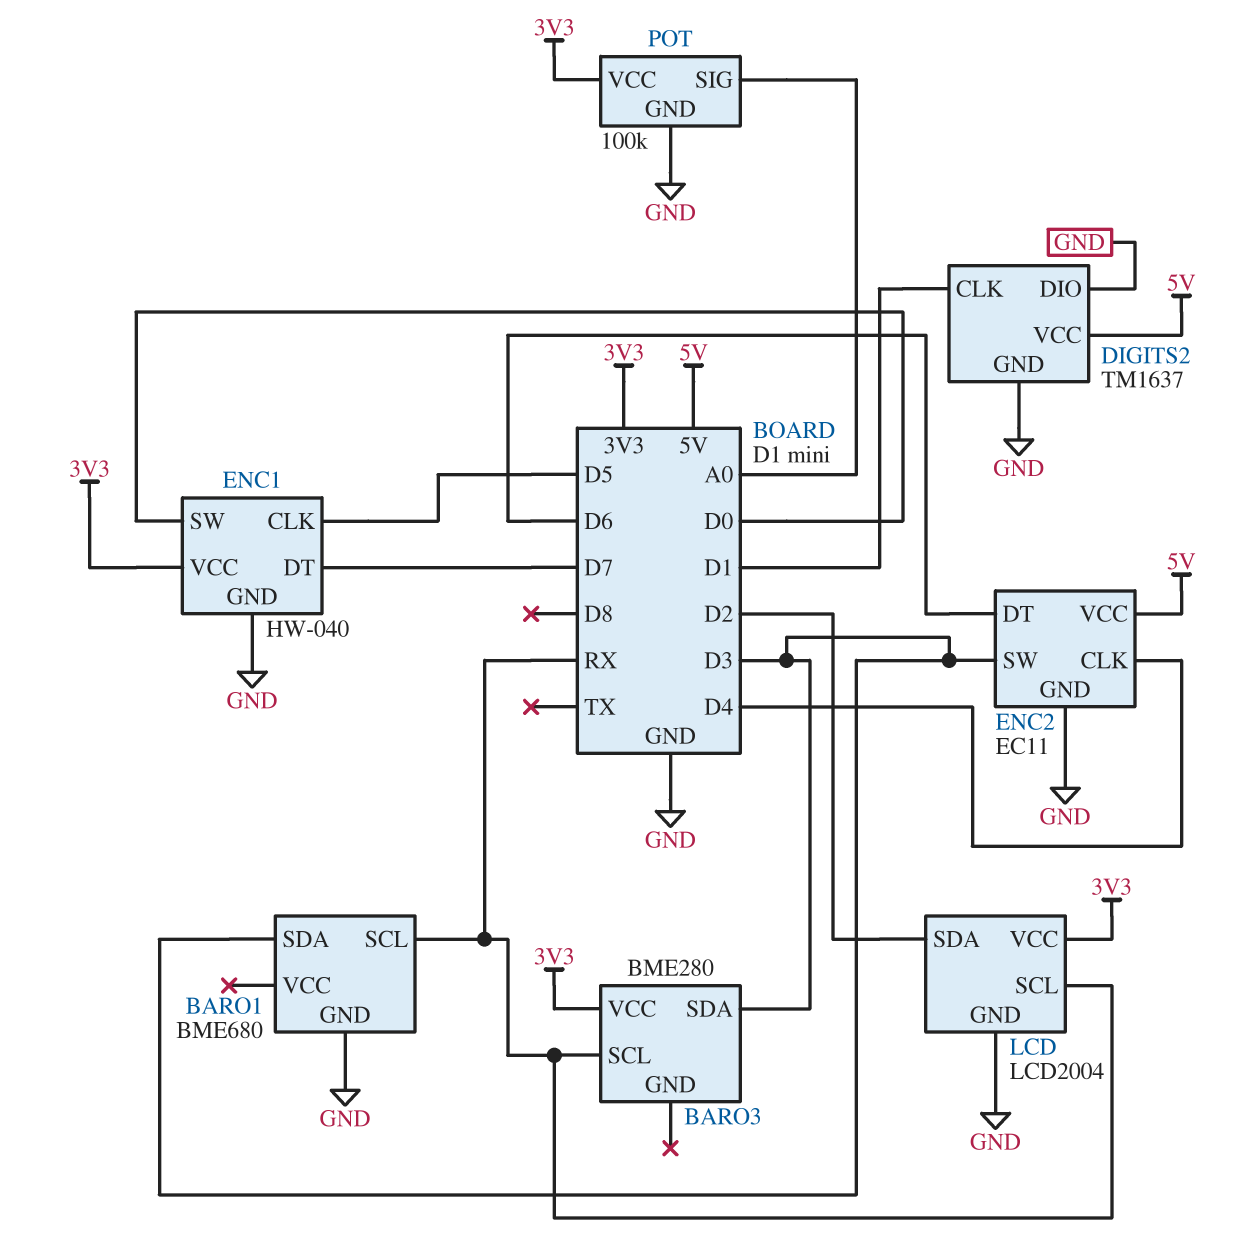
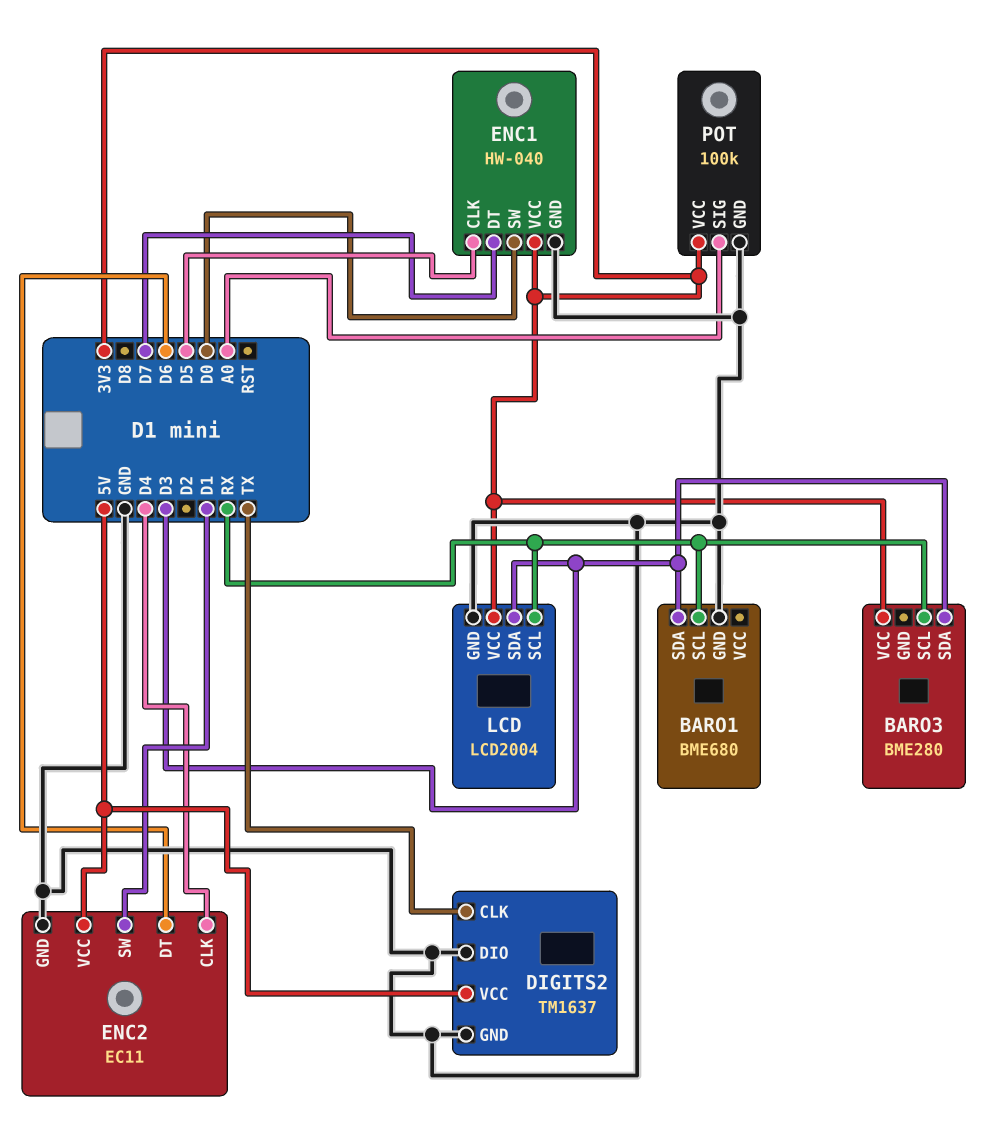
DIGITS2 pin CLK: D1 -> TX
ENC2 pin SW: D3 -> D1
LCD pin SDA: D2 -> D3

